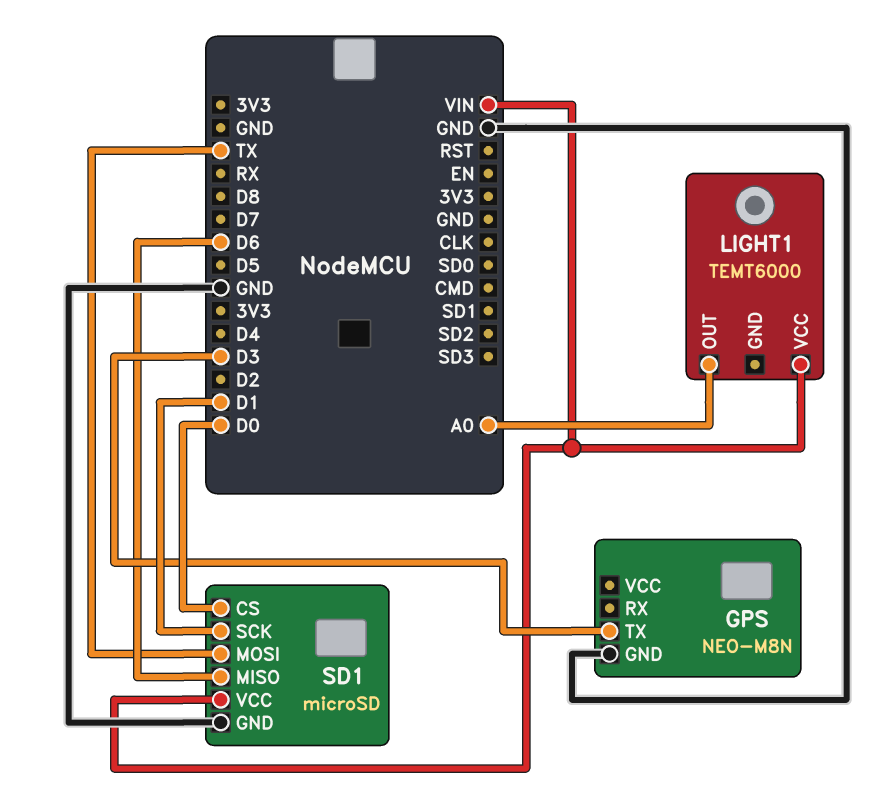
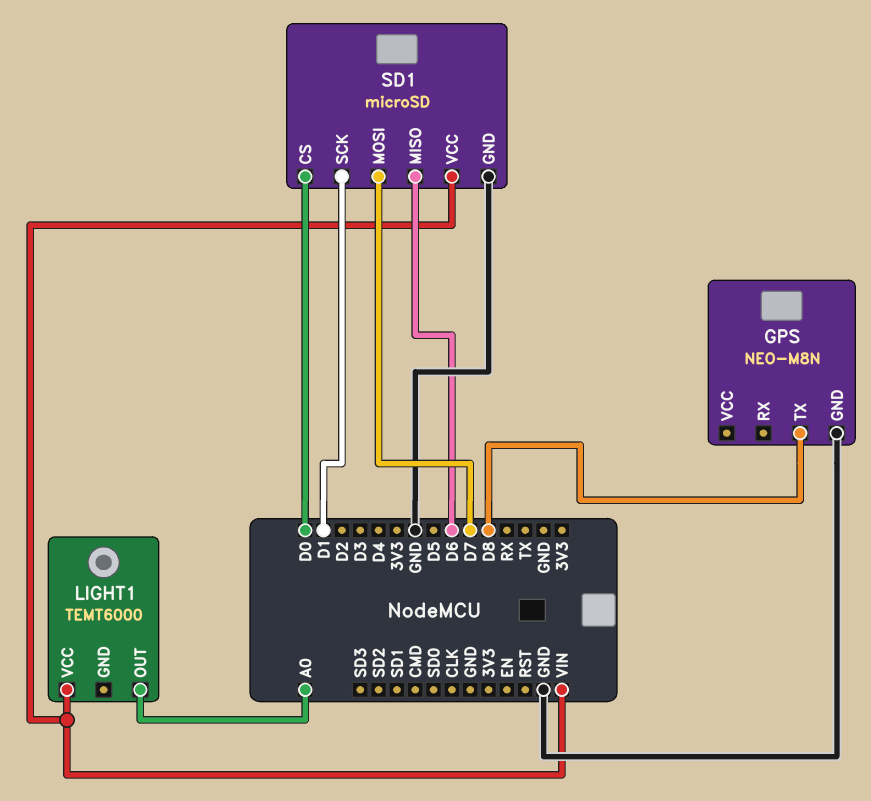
GPS pin TX: D3 -> D8
SD1 pin MOSI: TX -> D7

